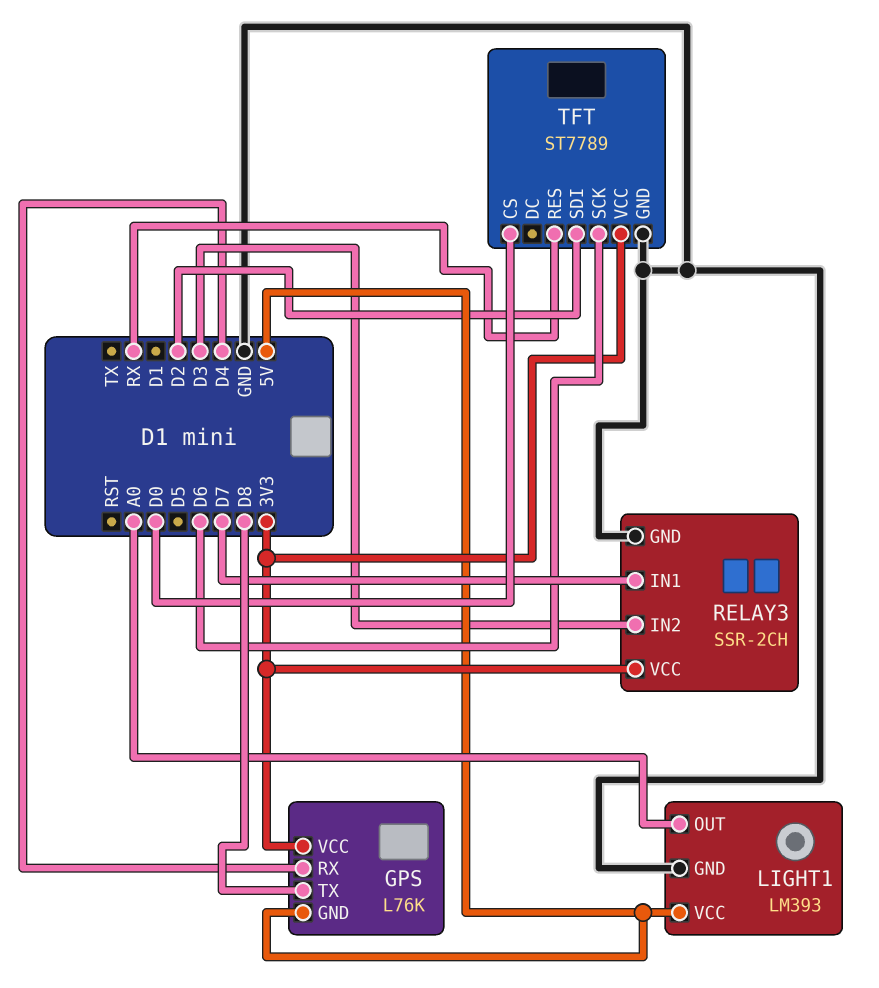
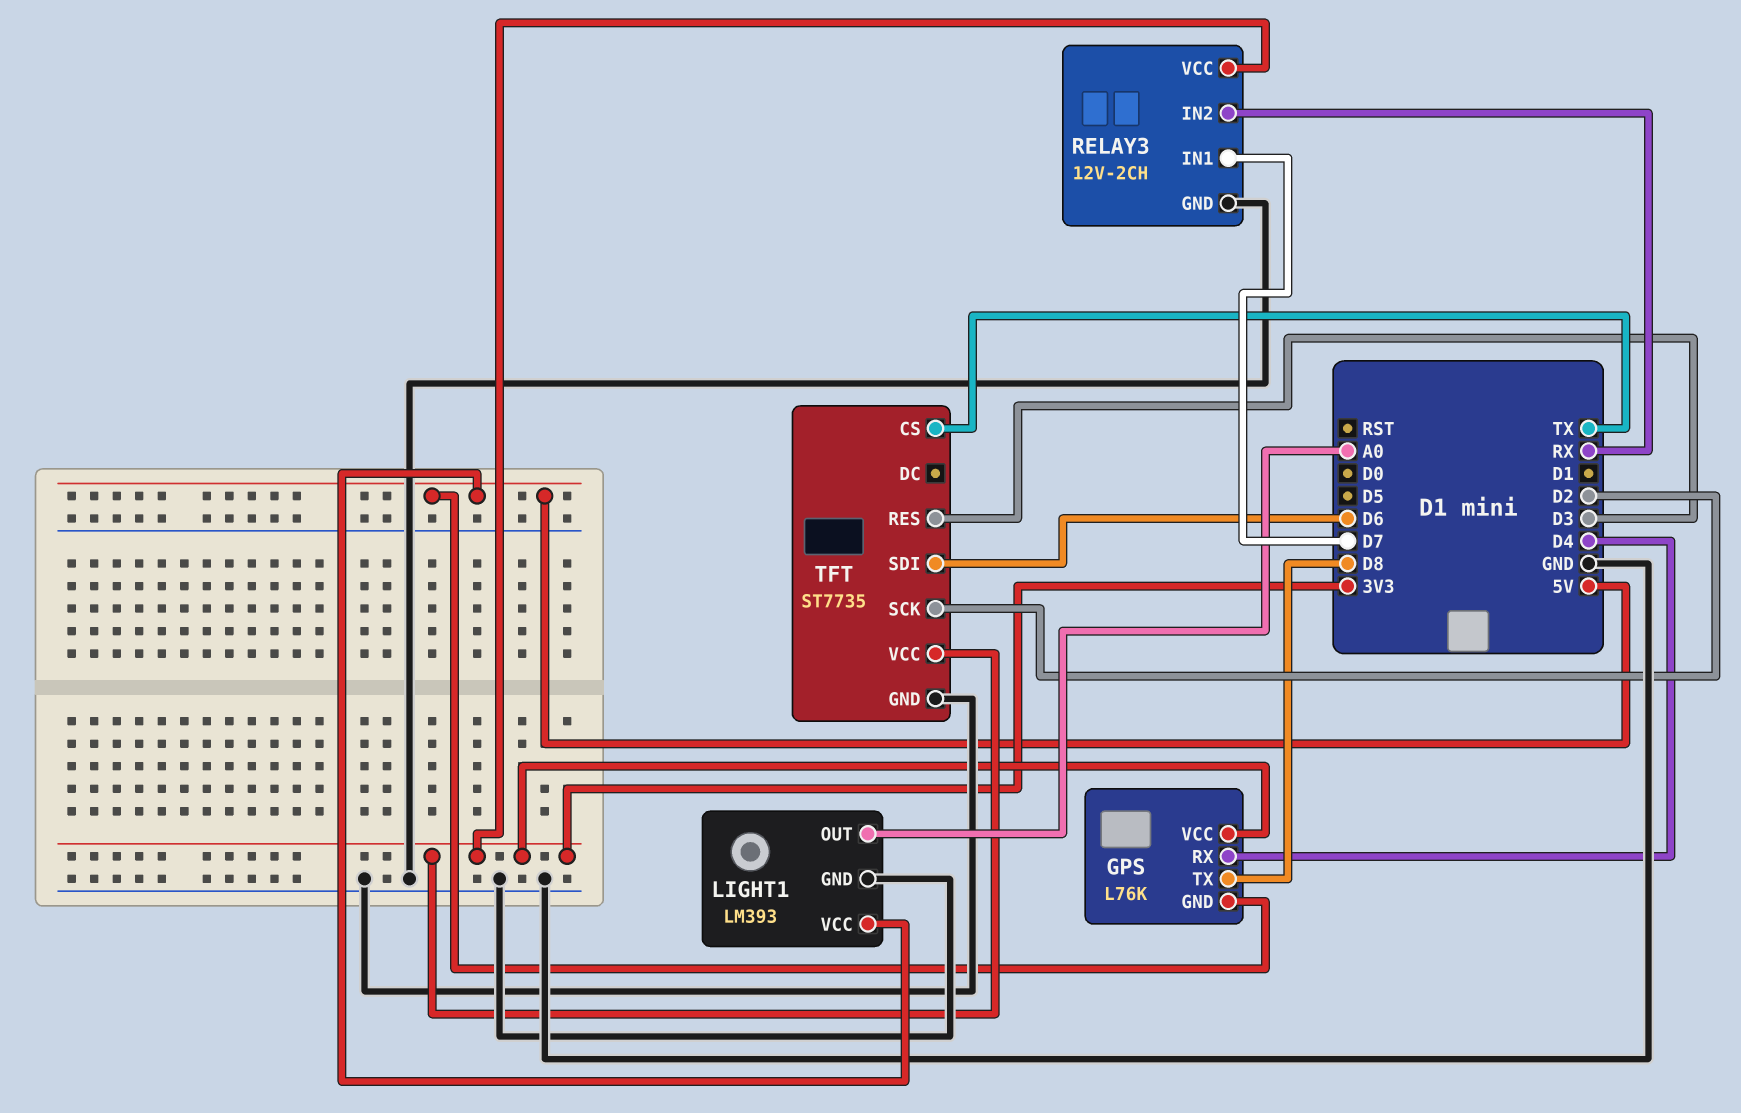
RELAY3: SSR-2CH -> 12V-2CH
RELAY3 pin IN2: D3 -> RX
TFT: ST7789 -> ST7735
TFT pin CS: D0 -> TX
TFT pin RES: RX -> D3
TFT pin SCK: D6 -> D2
TFT pin SDI: D2 -> D6

